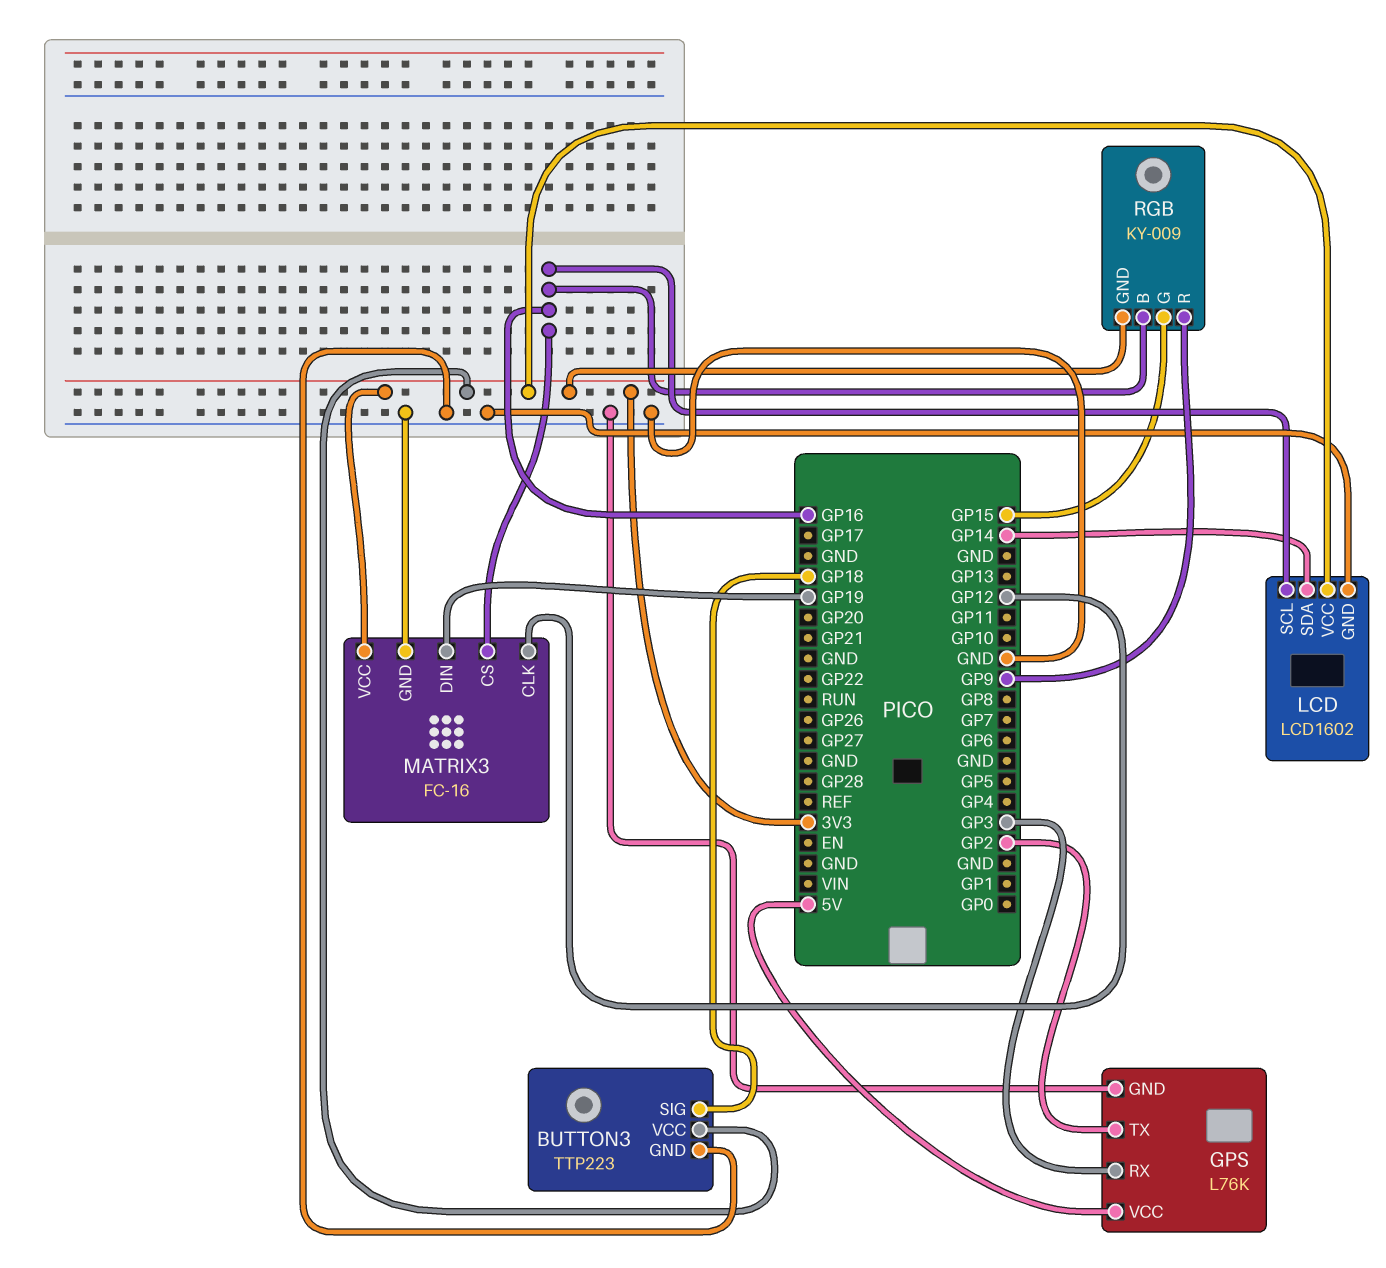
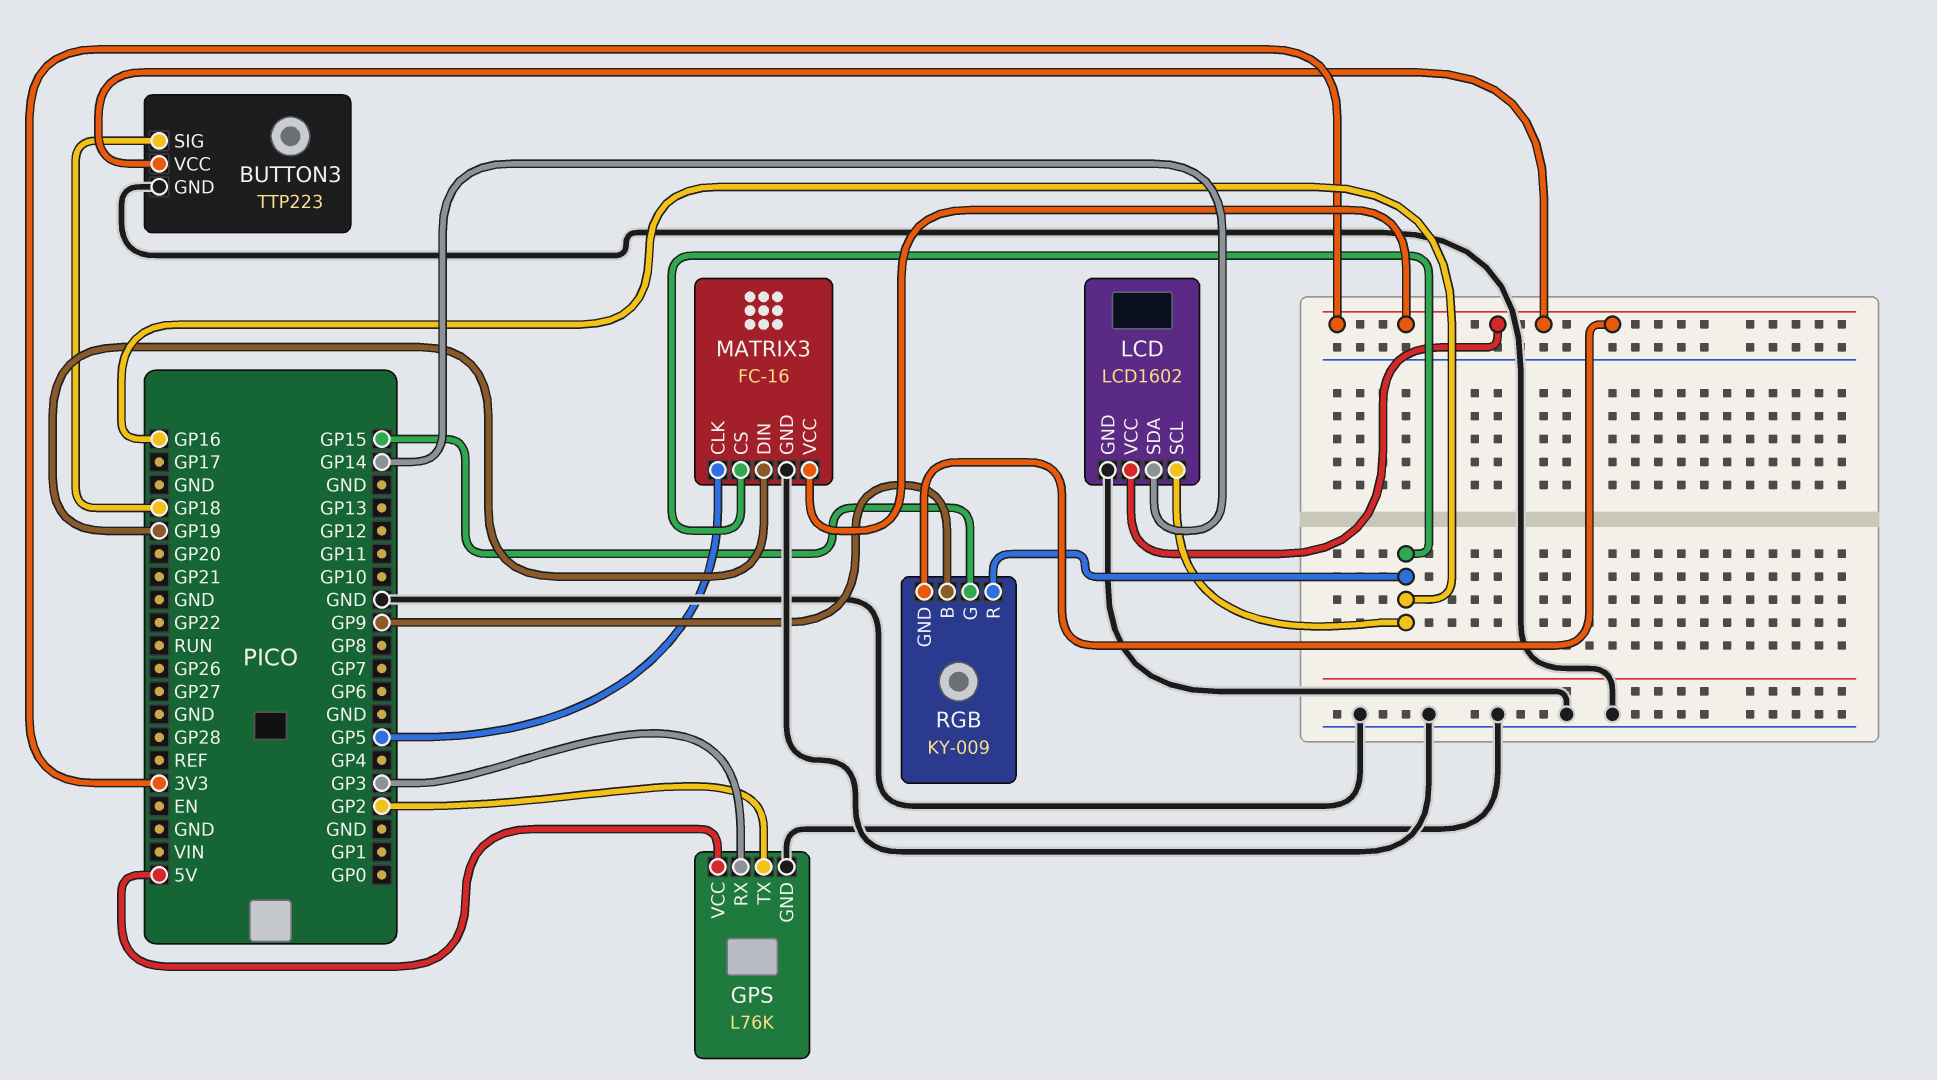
MATRIX3 pin CLK: GP12 -> GP5
RGB pin B: GP16 -> GP9
RGB pin R: GP9 -> GP16

